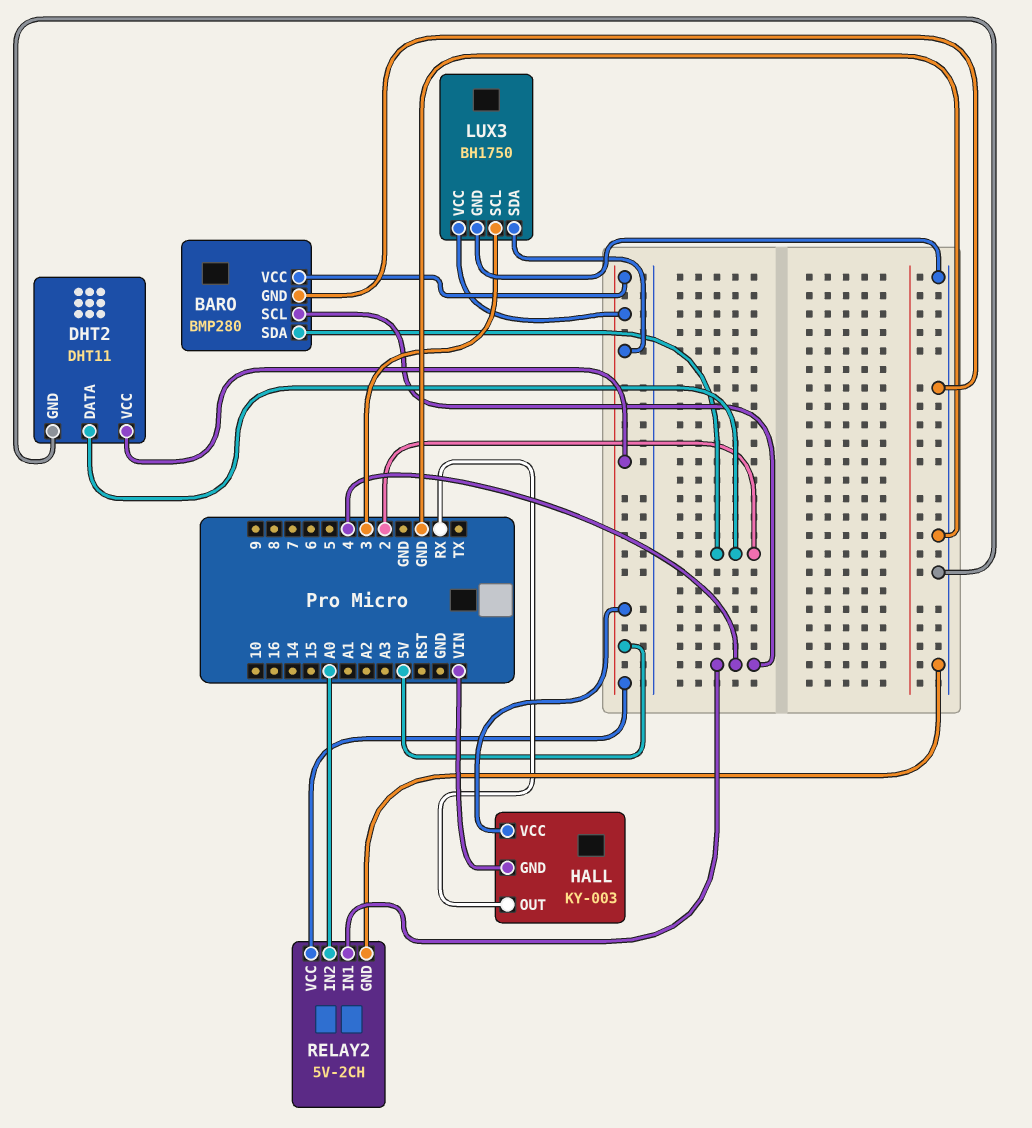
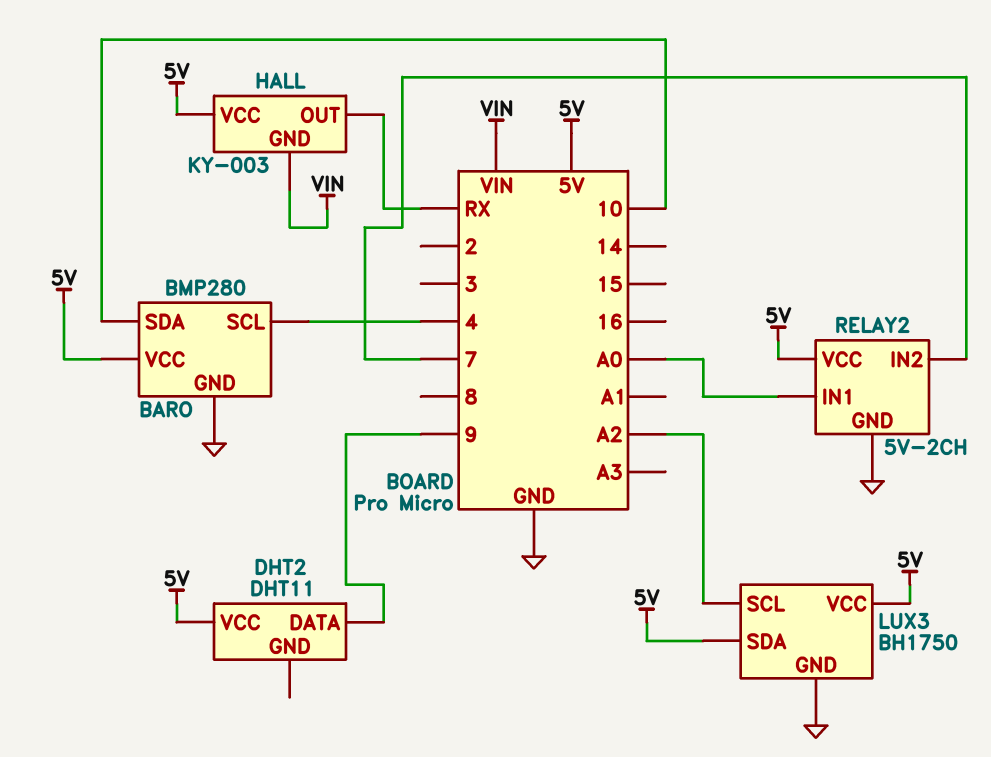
BARO pin SDA: 2 -> 10
DHT2 pin DATA: 2 -> 9
DHT2 pin GND: GND -> none
LUX3 pin SCL: 3 -> A2
RELAY2 pin IN1: 4 -> A0
RELAY2 pin IN2: A0 -> 7

